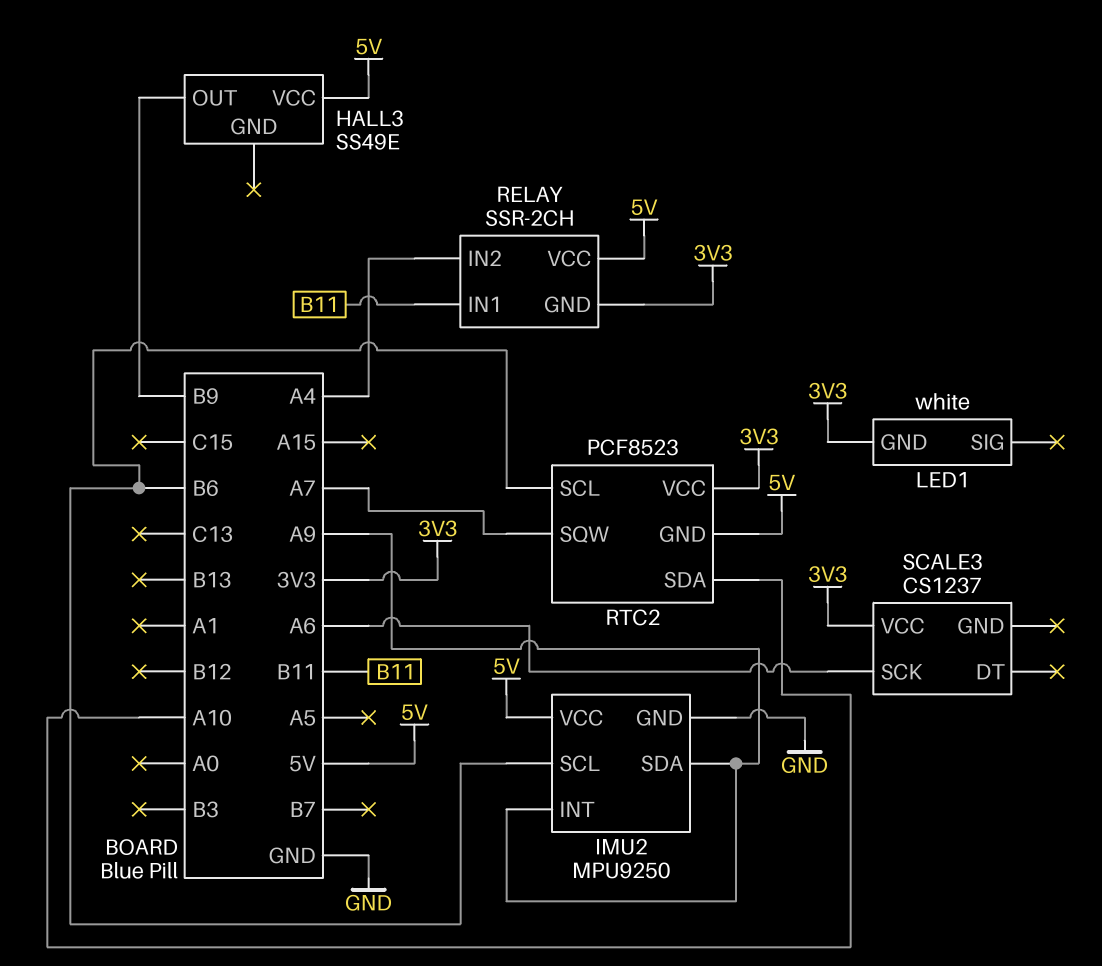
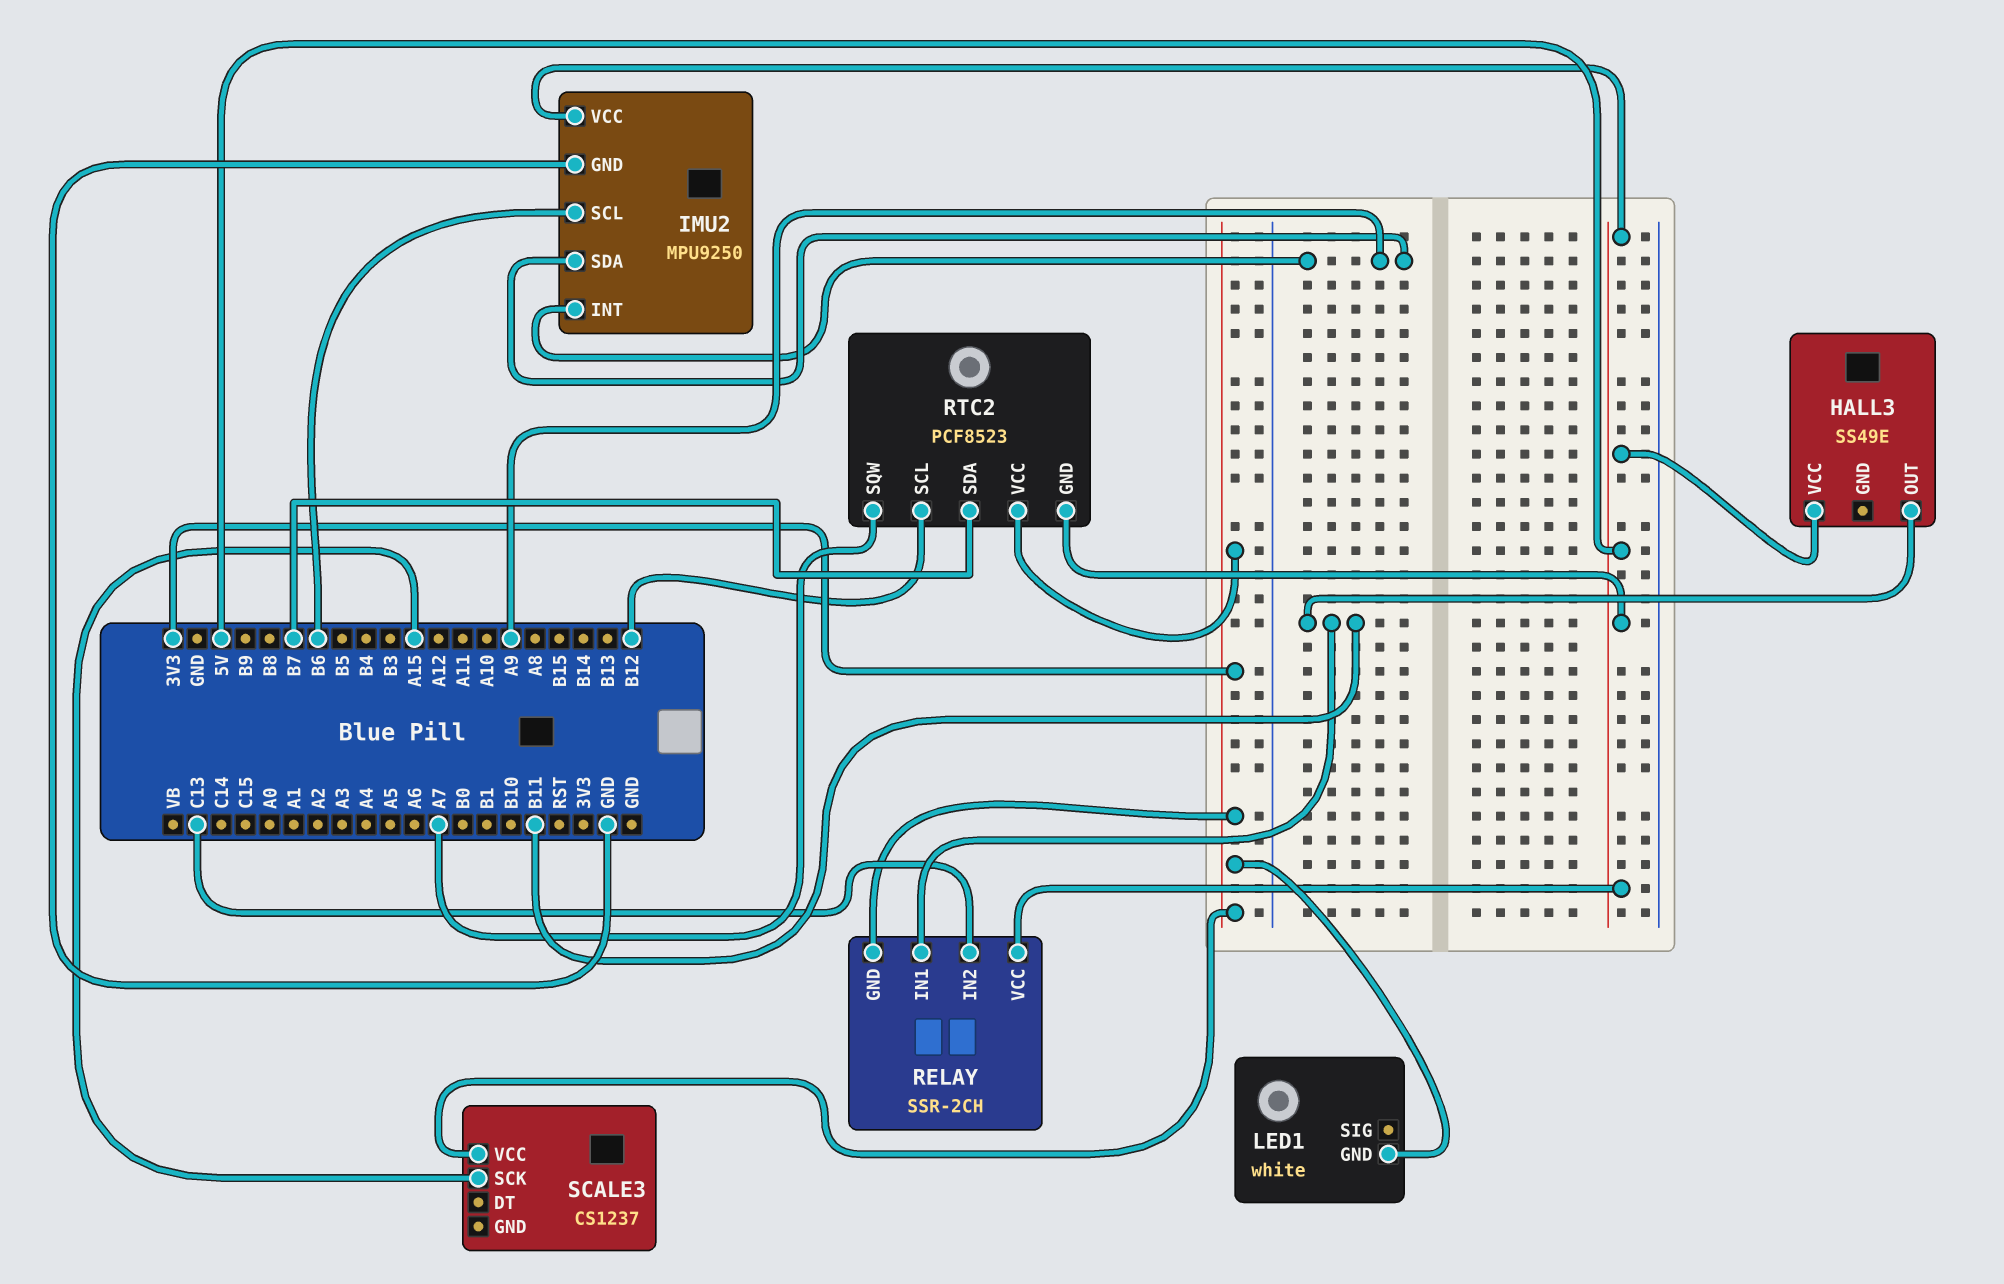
HALL3 pin OUT: B9 -> B11
RELAY pin IN2: A4 -> C13
RTC2 pin SCL: B6 -> B12
RTC2 pin SDA: A10 -> B7
SCALE3 pin SCK: A6 -> A15

